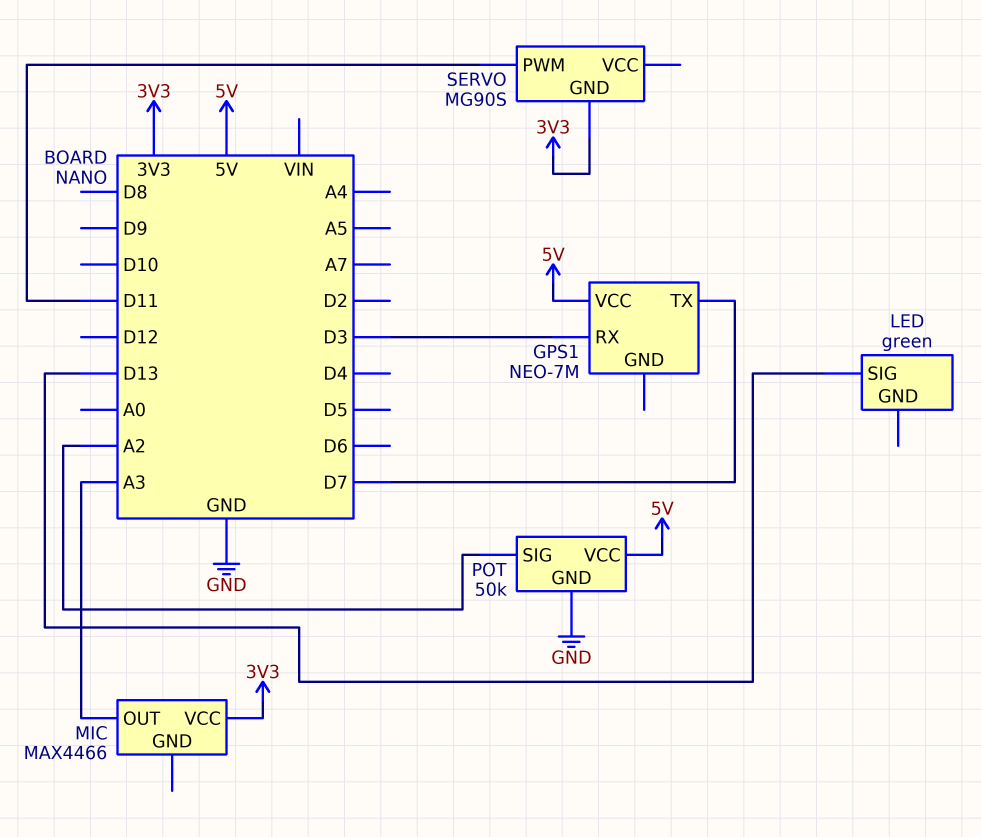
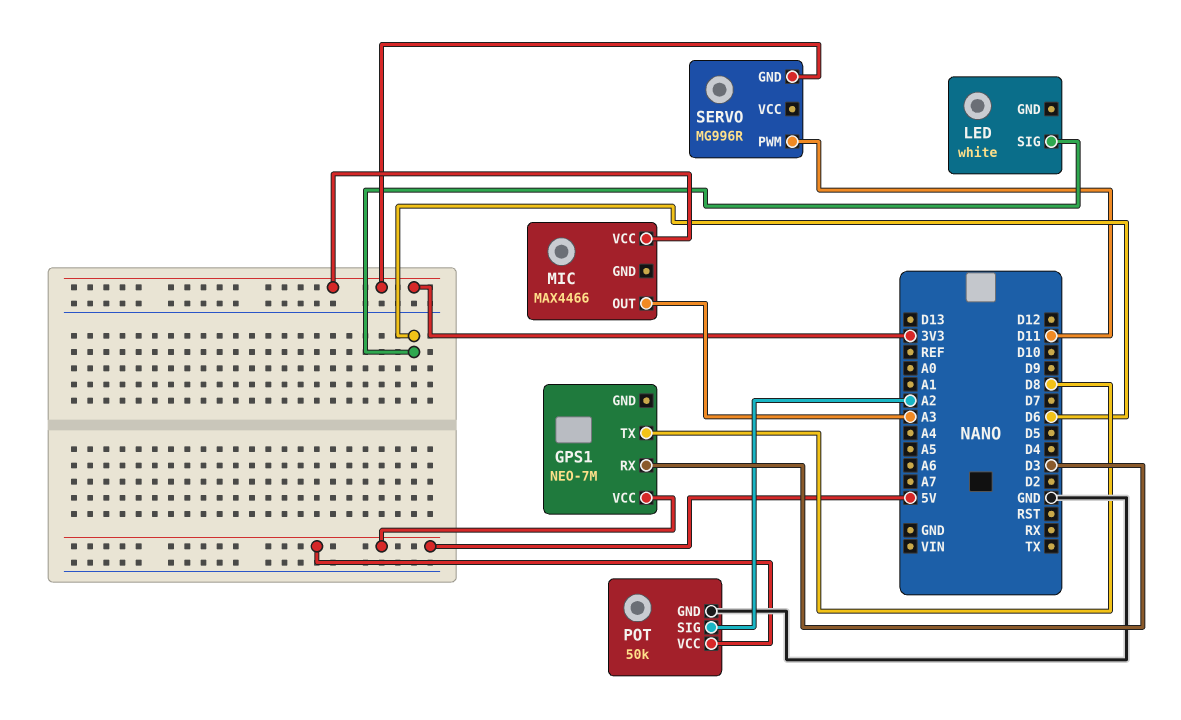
GPS1 pin TX: D7 -> D8
LED: green -> white
LED pin SIG: D13 -> D6
SERVO: MG90S -> MG996R

